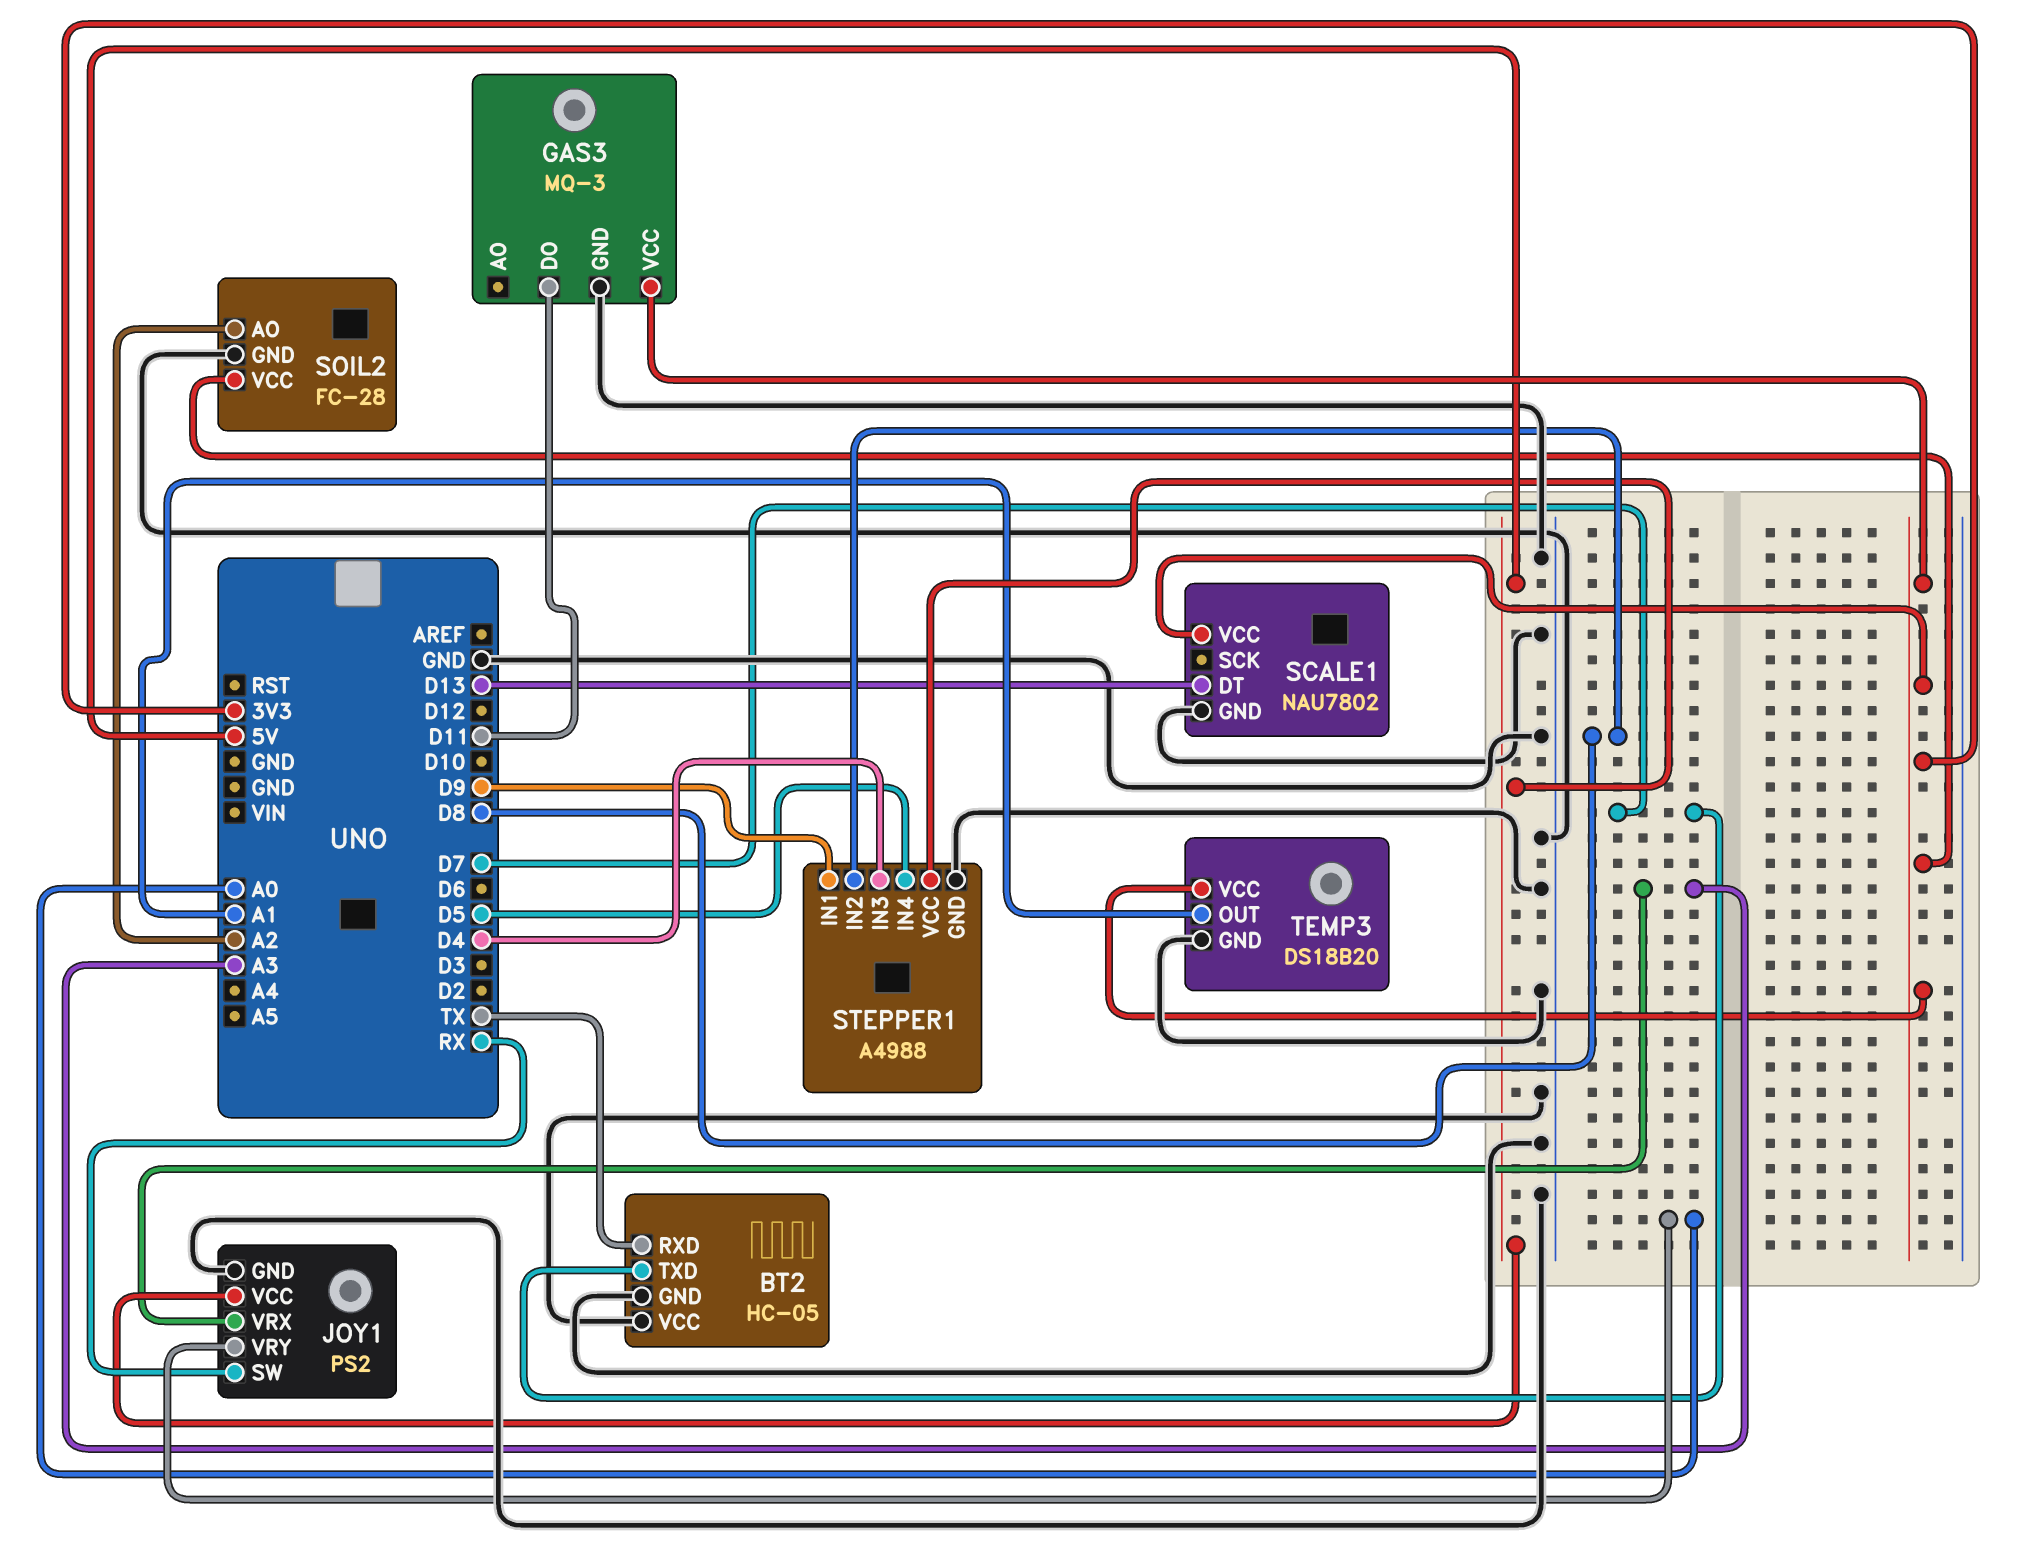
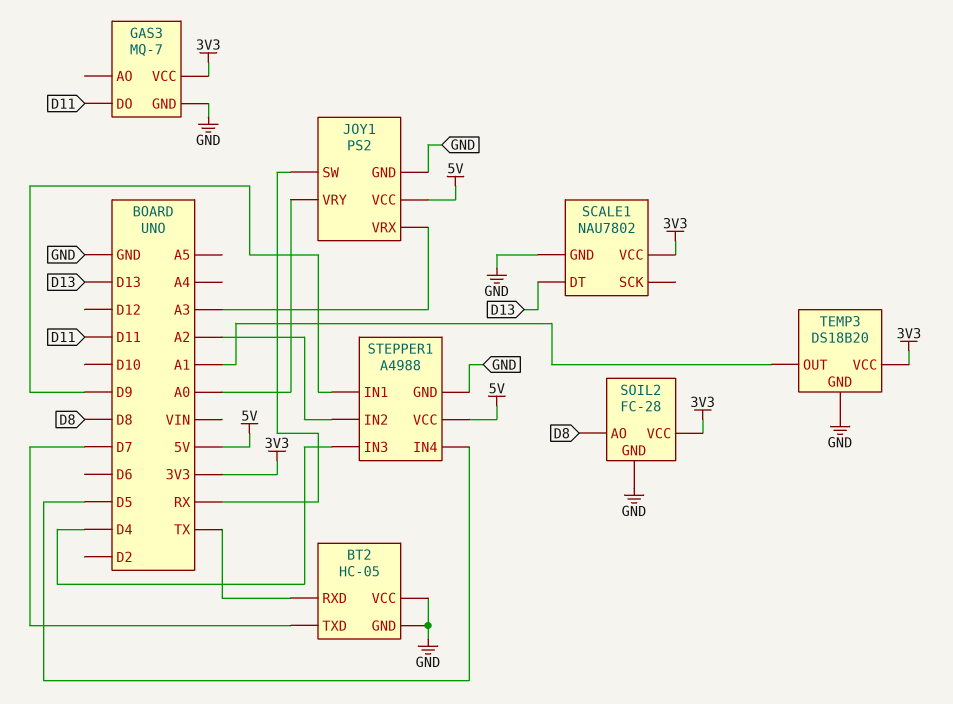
GAS3: MQ-3 -> MQ-7
SOIL2 pin AO: A2 -> D8
STEPPER1 pin IN2: D8 -> A2

